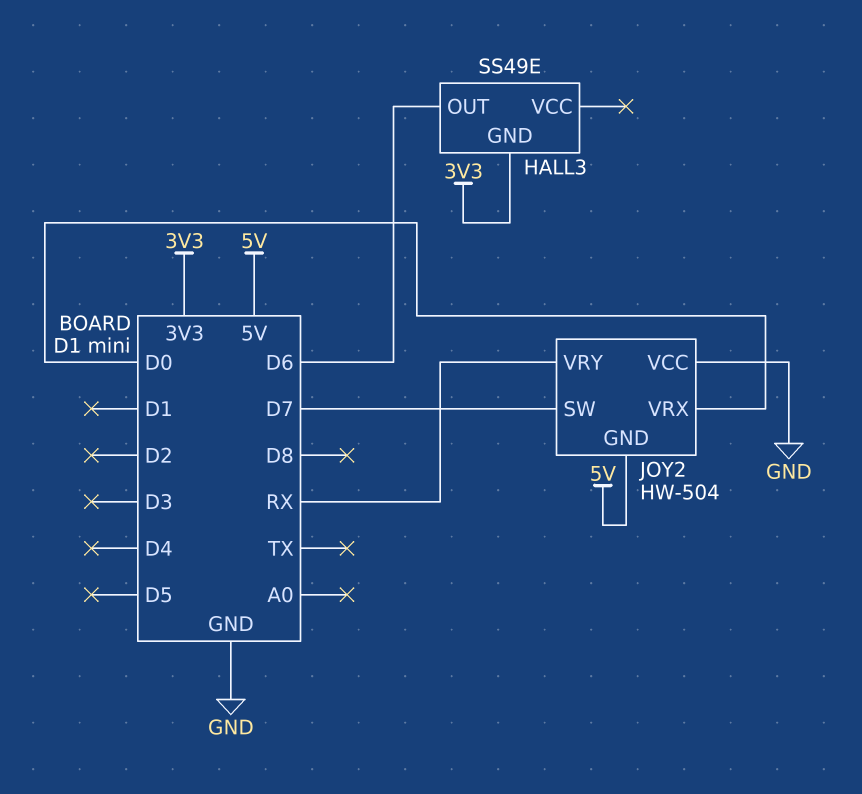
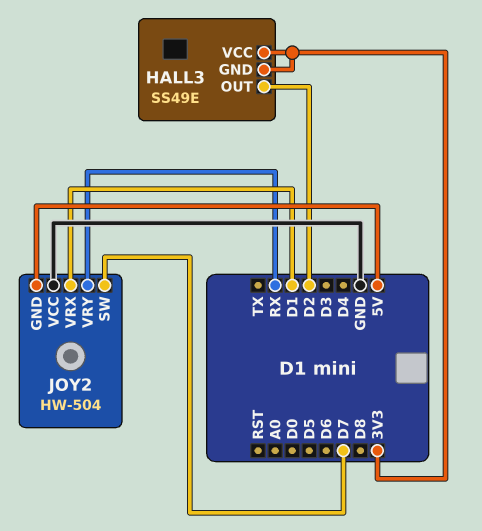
HALL3 pin OUT: D6 -> D2
HALL3 pin VCC: none -> 3V3
JOY2 pin VRX: D0 -> D1

